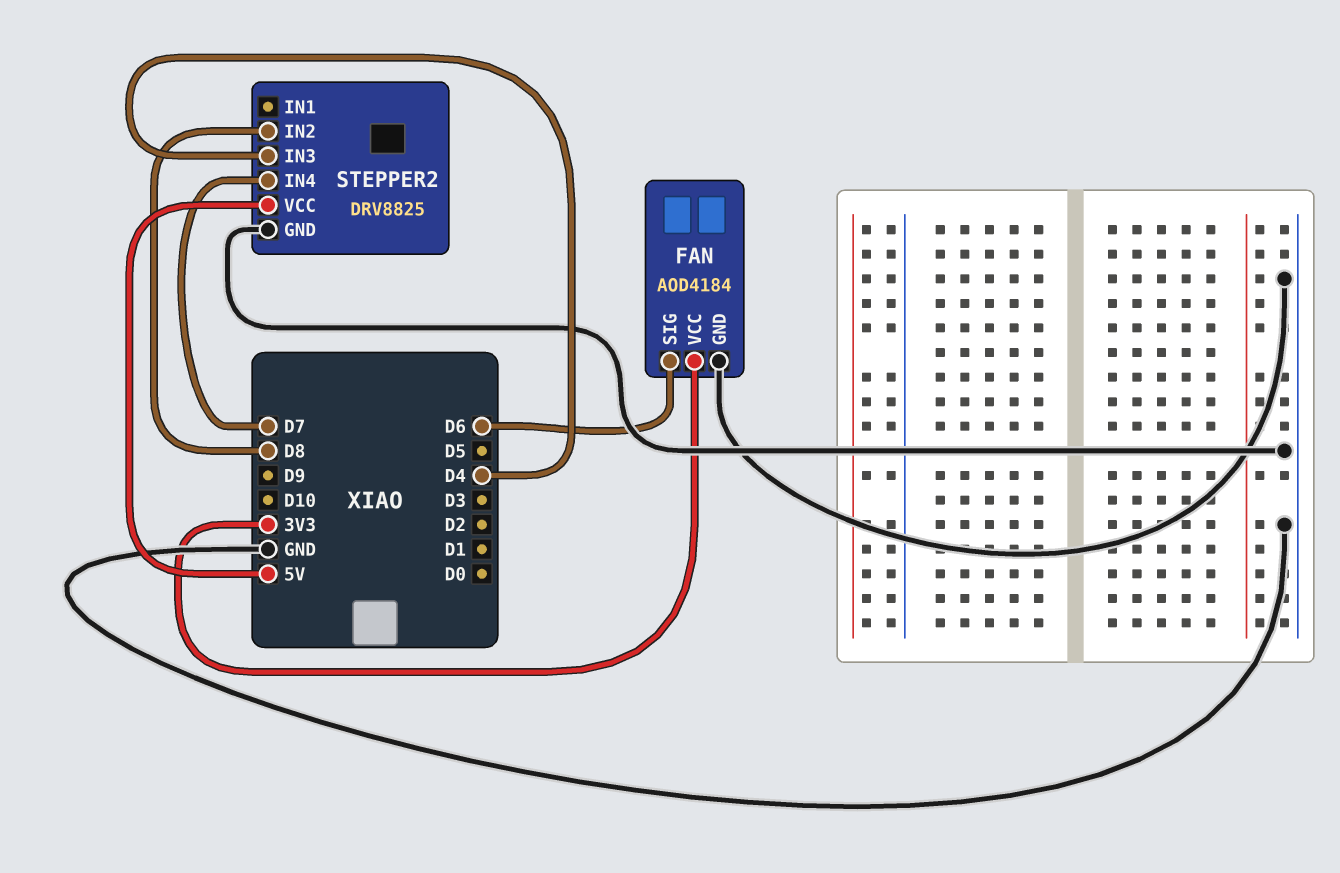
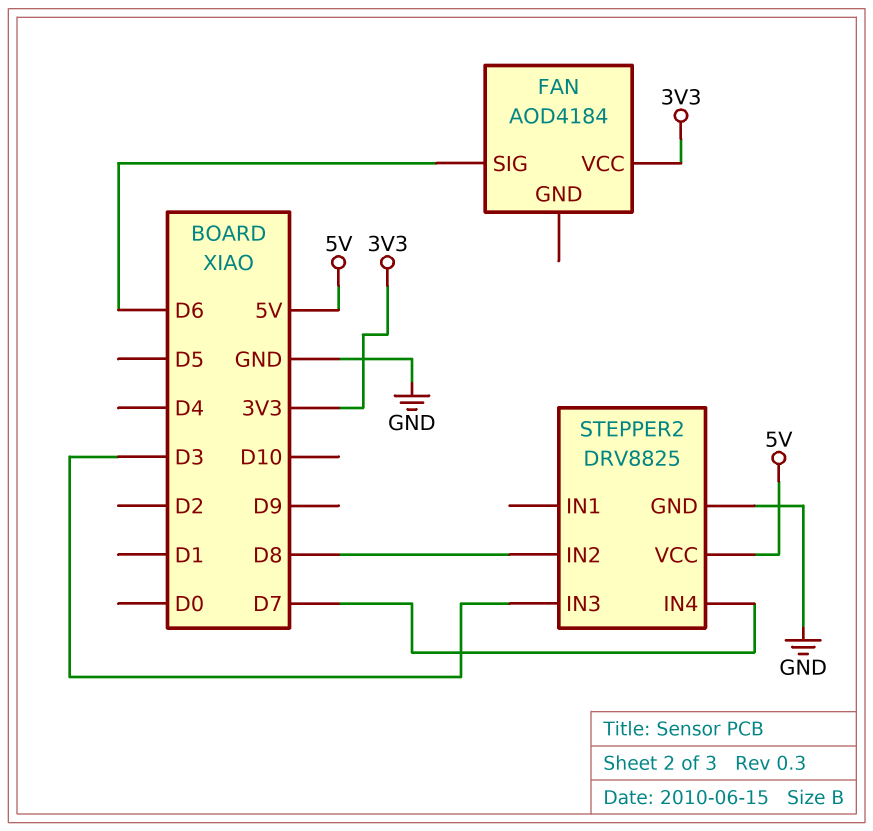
FAN pin GND: GND -> none
STEPPER2 pin IN3: D4 -> D3

